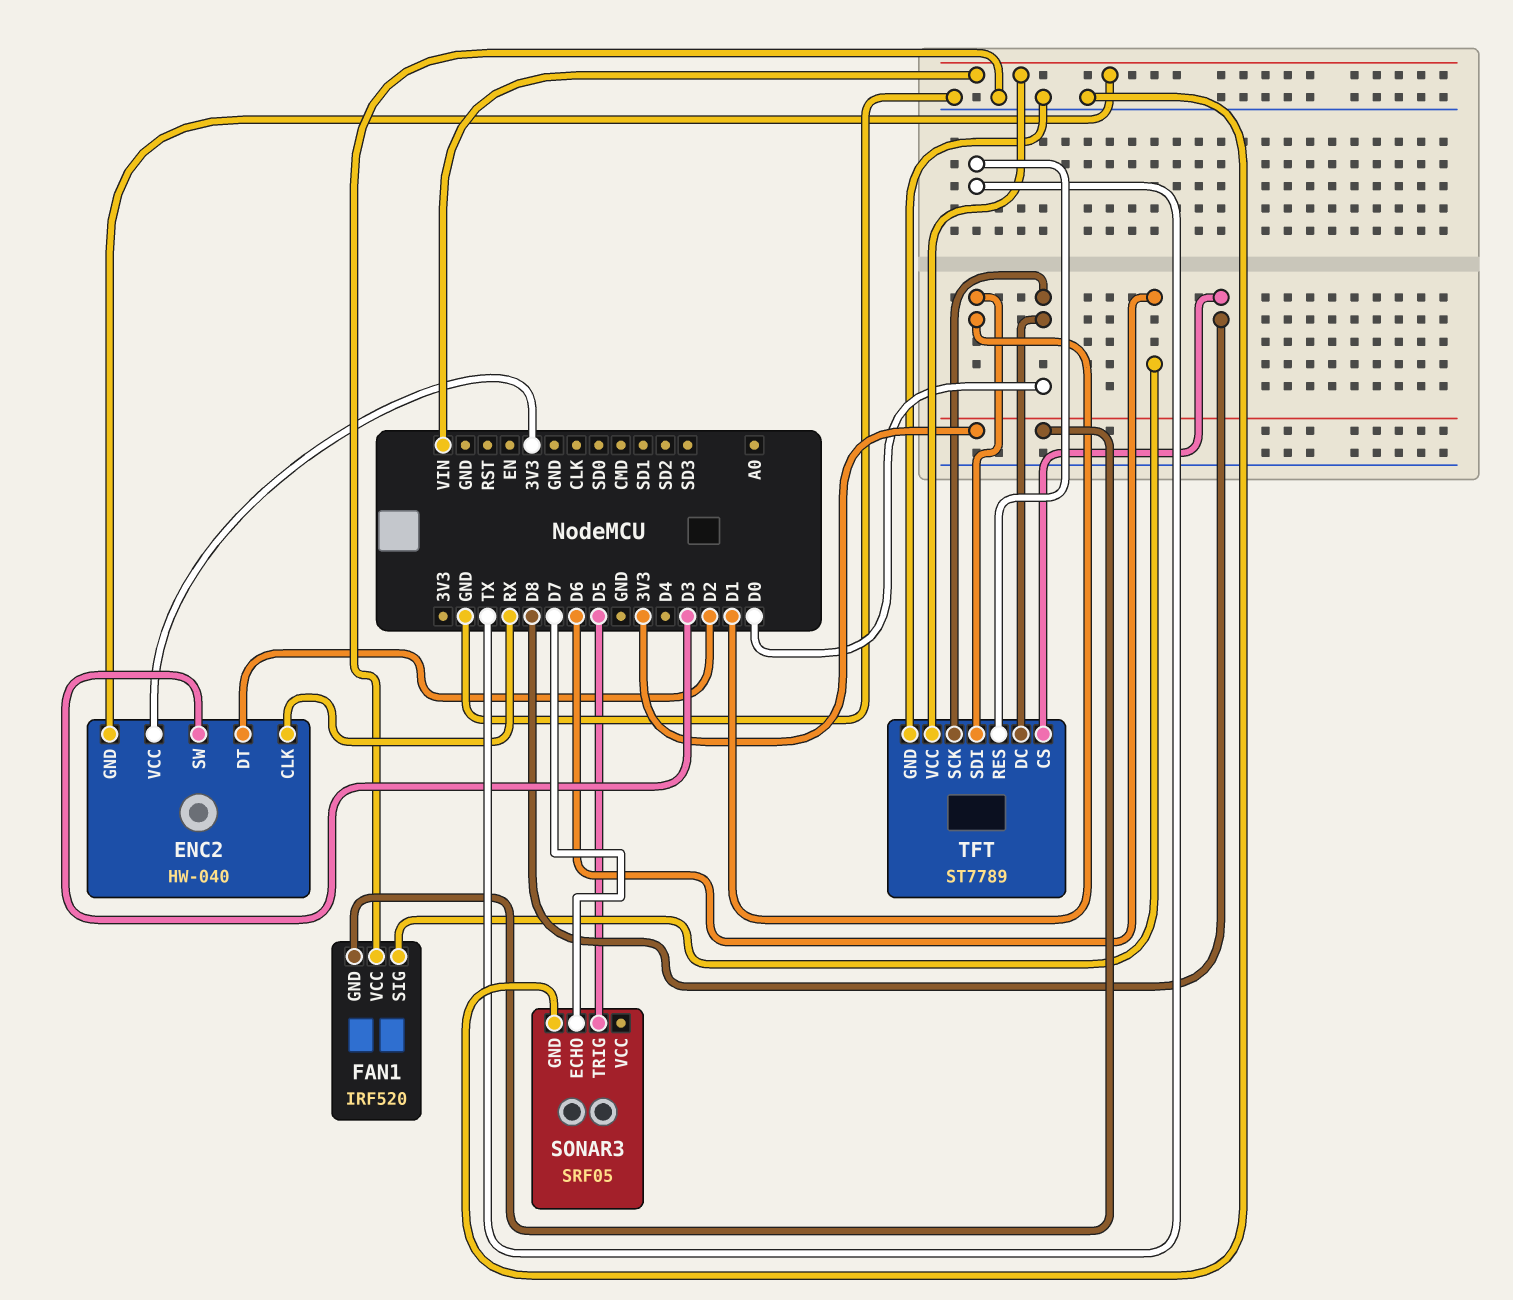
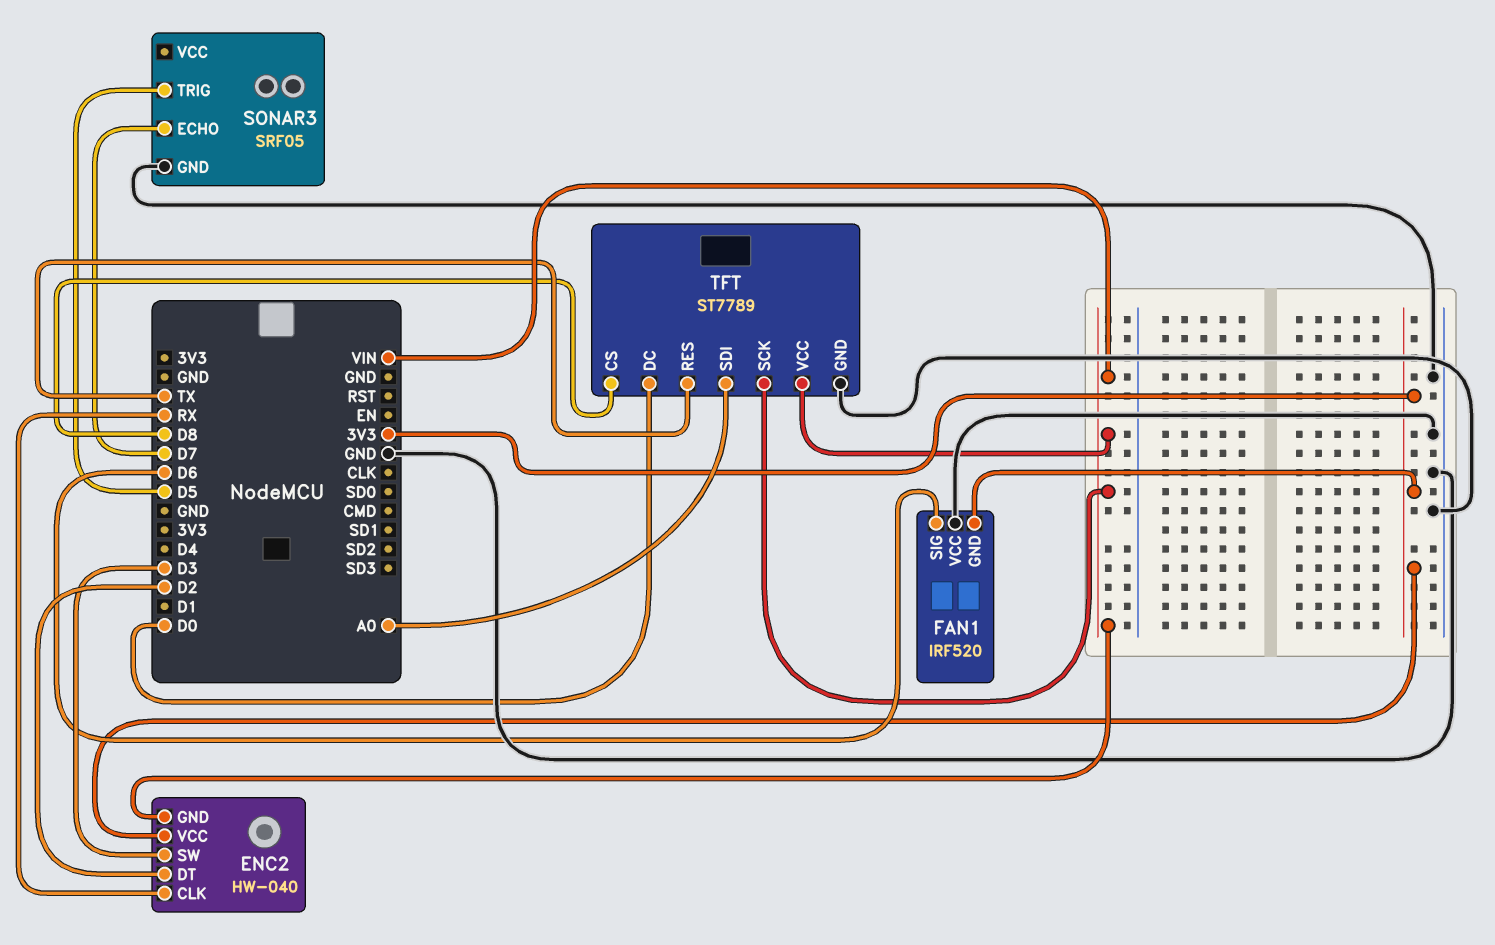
TFT pin SCK: D0 -> VIN
TFT pin SDI: D1 -> A0

